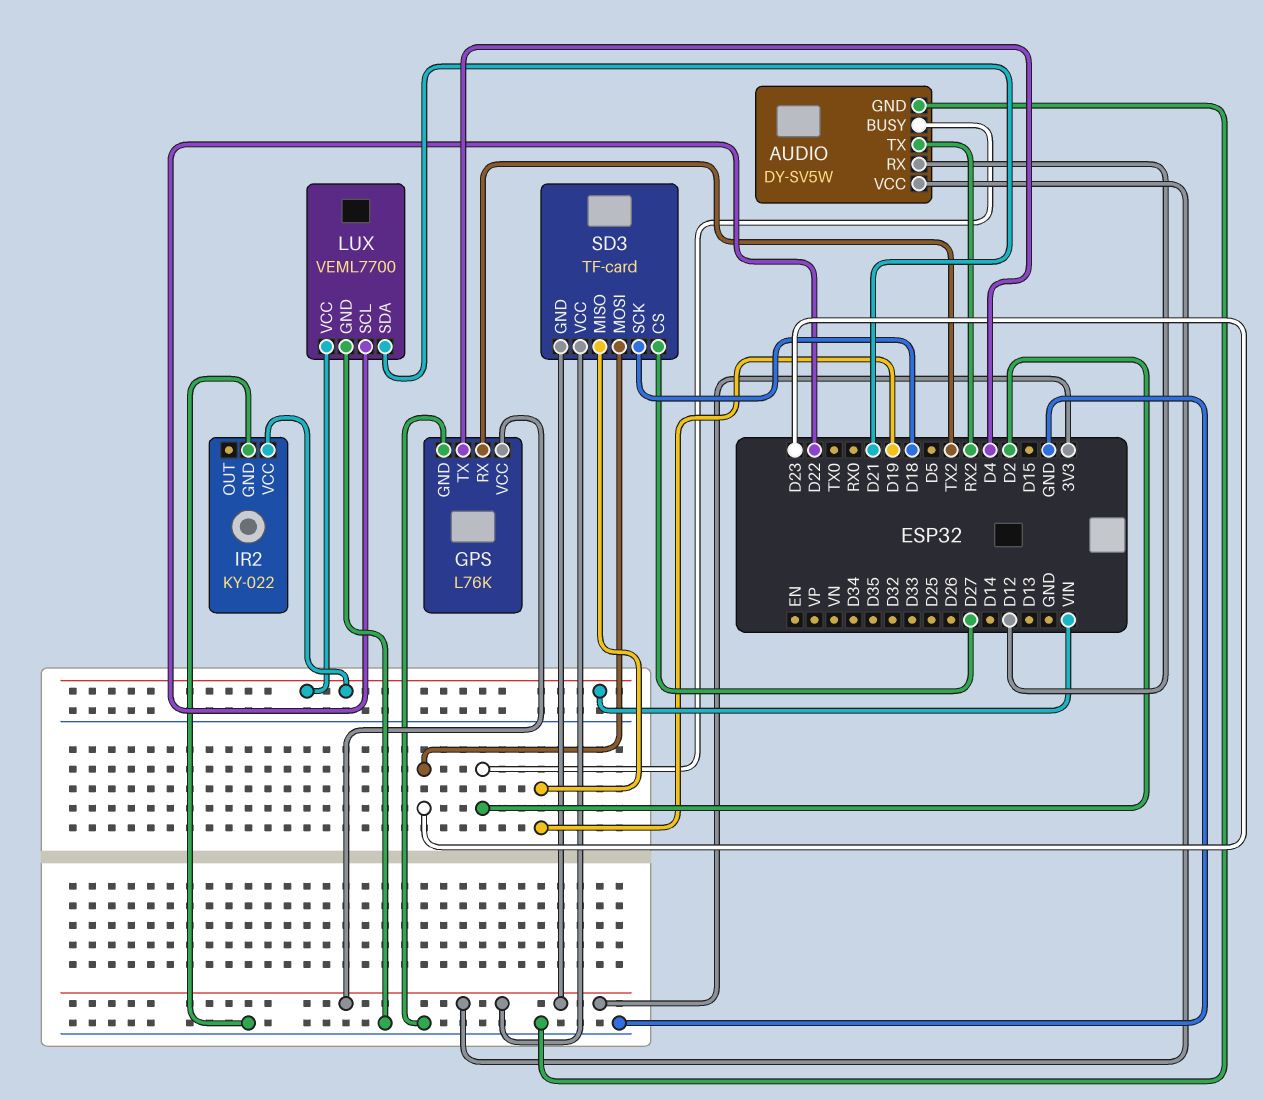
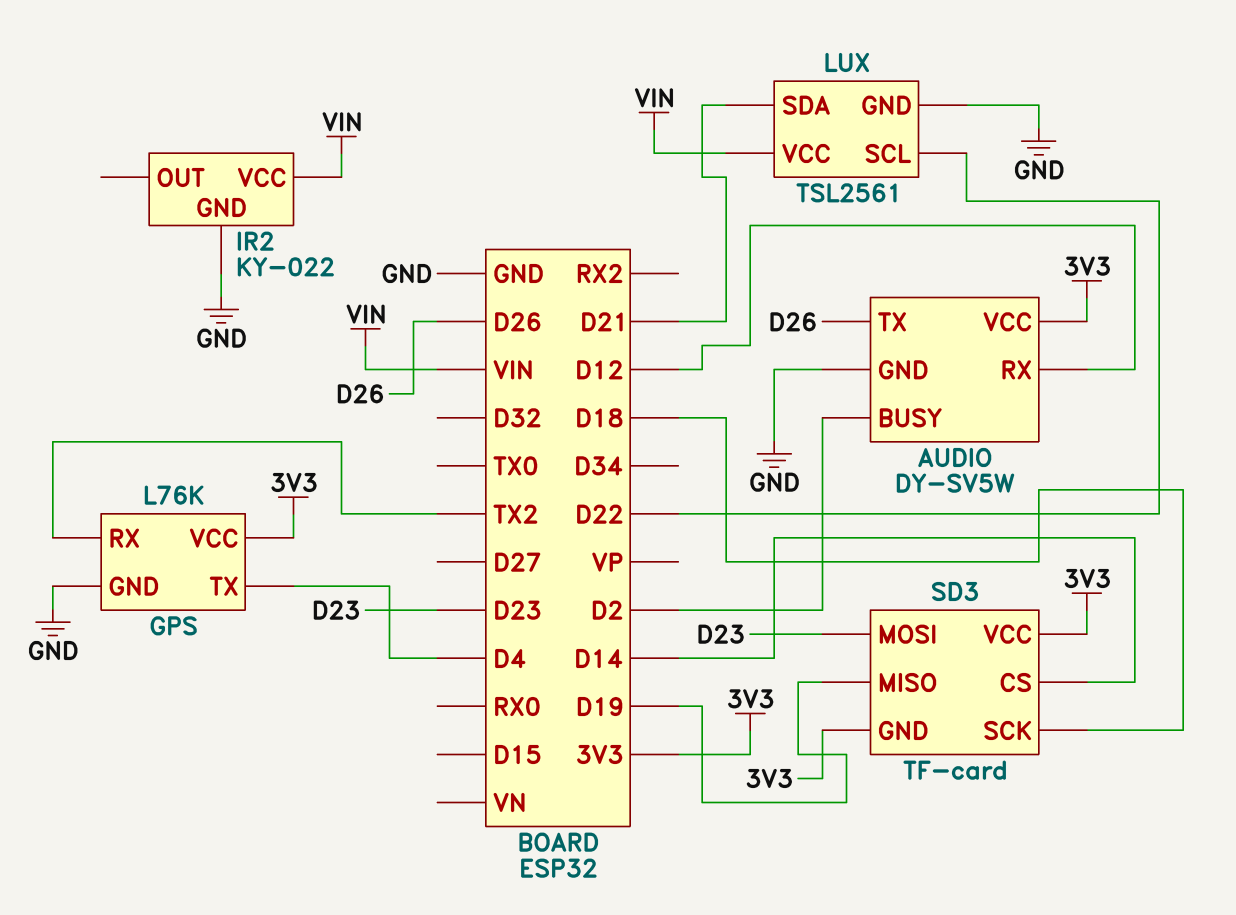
AUDIO pin TX: RX2 -> D26
LUX: VEML7700 -> TSL2561
SD3 pin CS: D27 -> D14

